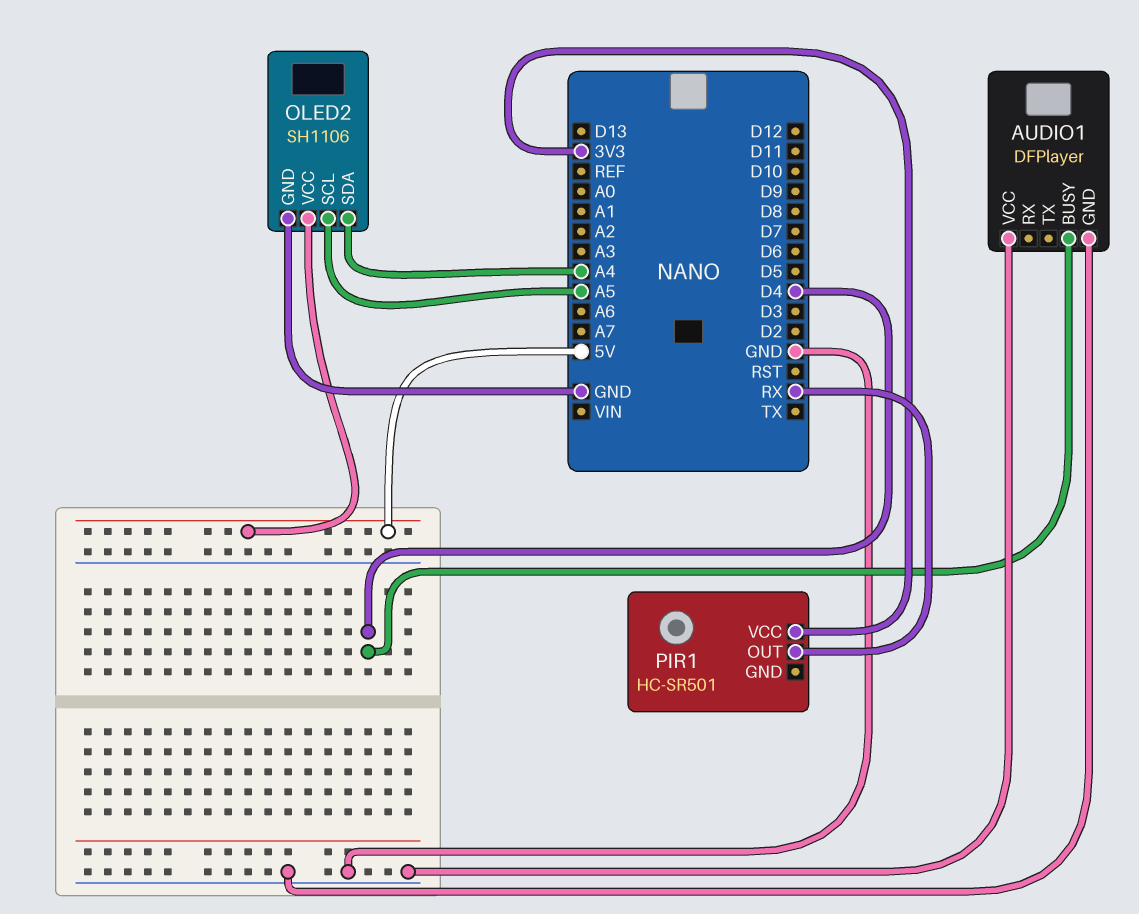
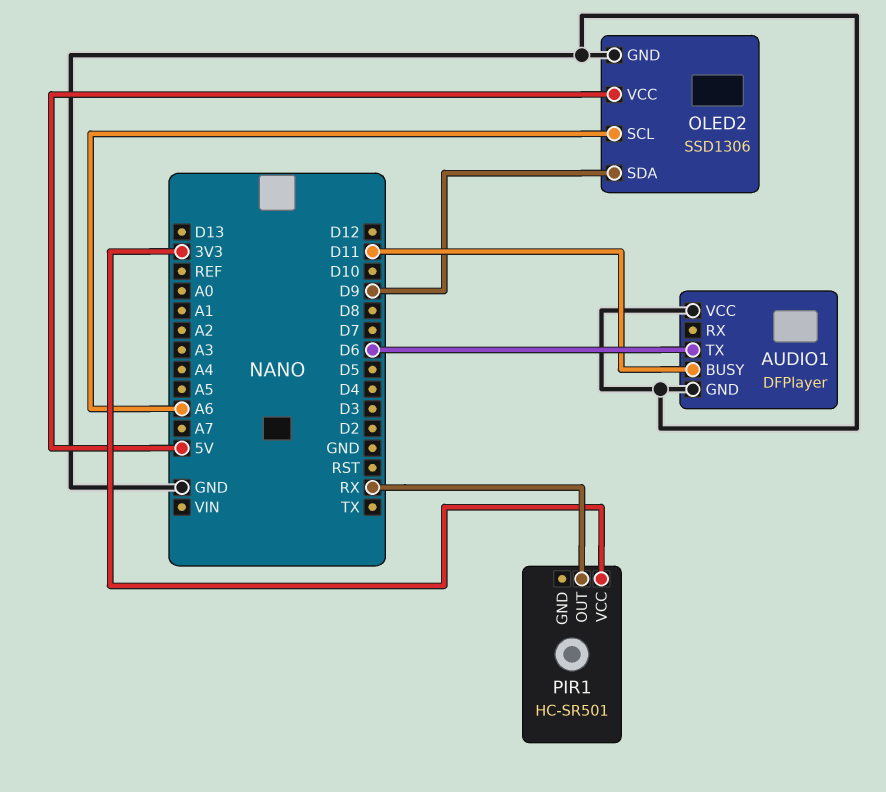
AUDIO1 pin BUSY: D4 -> D11
AUDIO1 pin TX: none -> D6
OLED2: SH1106 -> SSD1306
OLED2 pin SCL: A5 -> A6
OLED2 pin SDA: A4 -> D9

